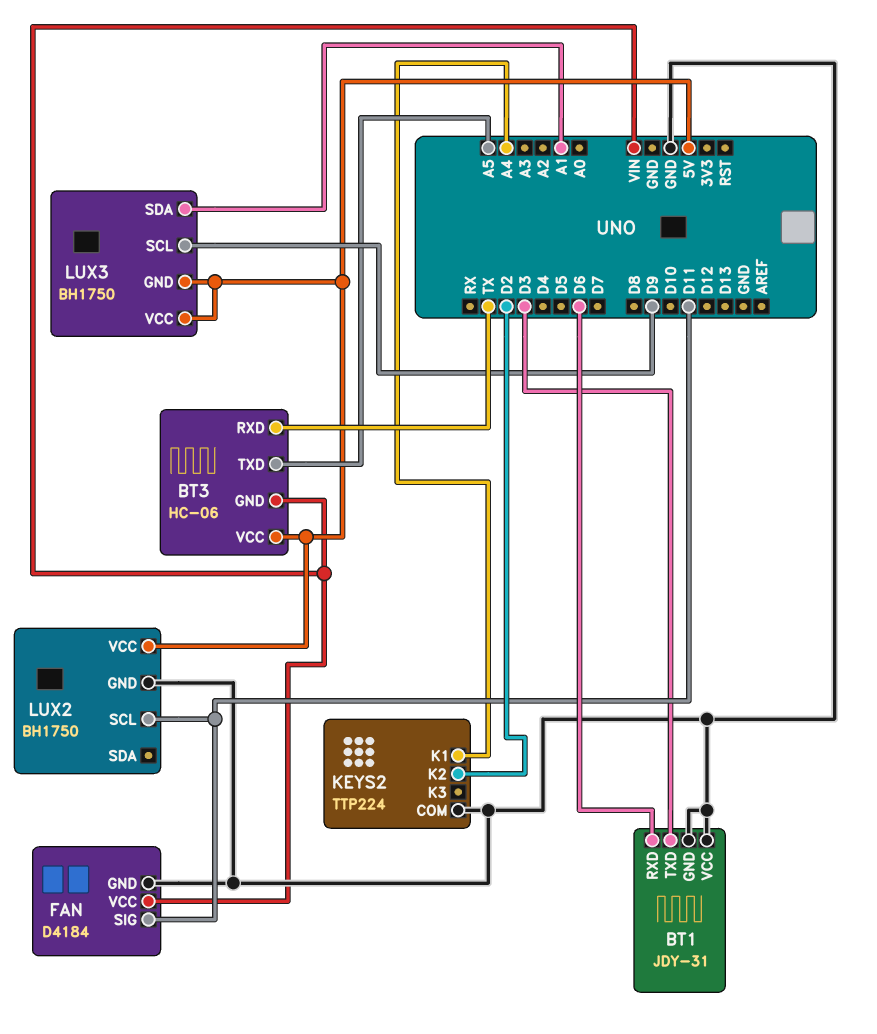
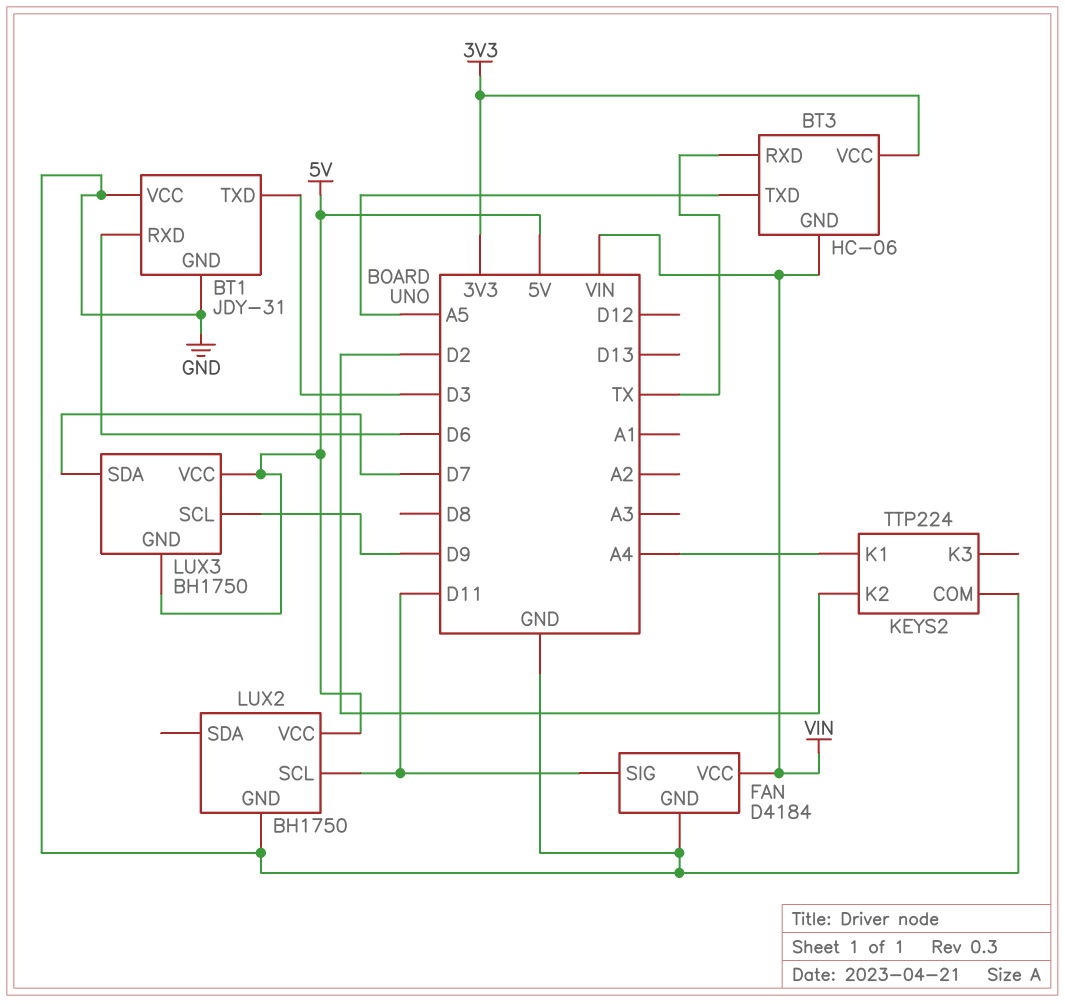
BT3 pin VCC: 5V -> 3V3
LUX3 pin SDA: A1 -> D7

